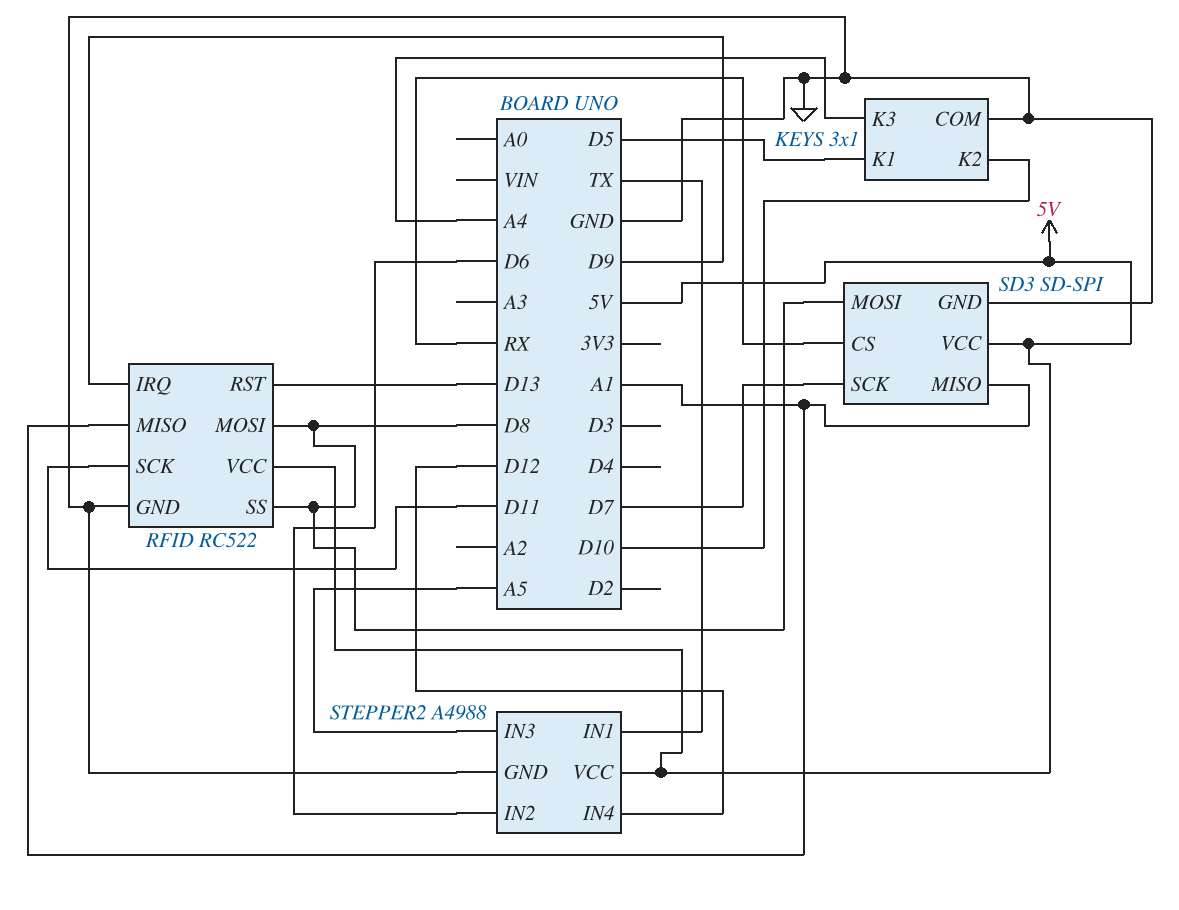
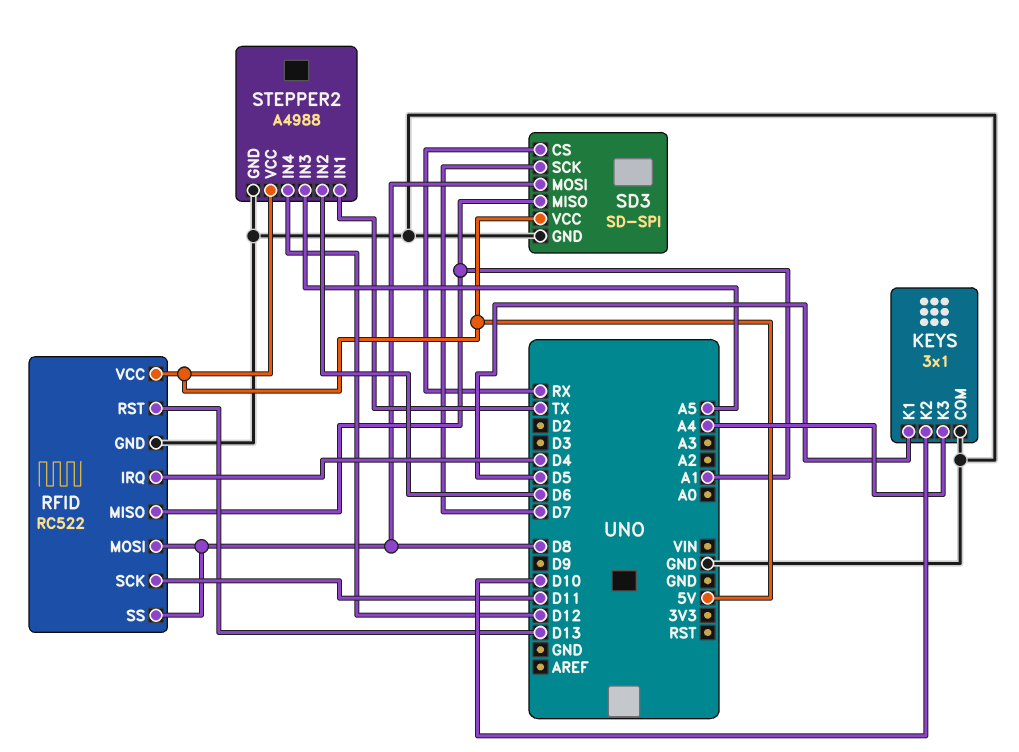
RFID pin IRQ: D9 -> D4

